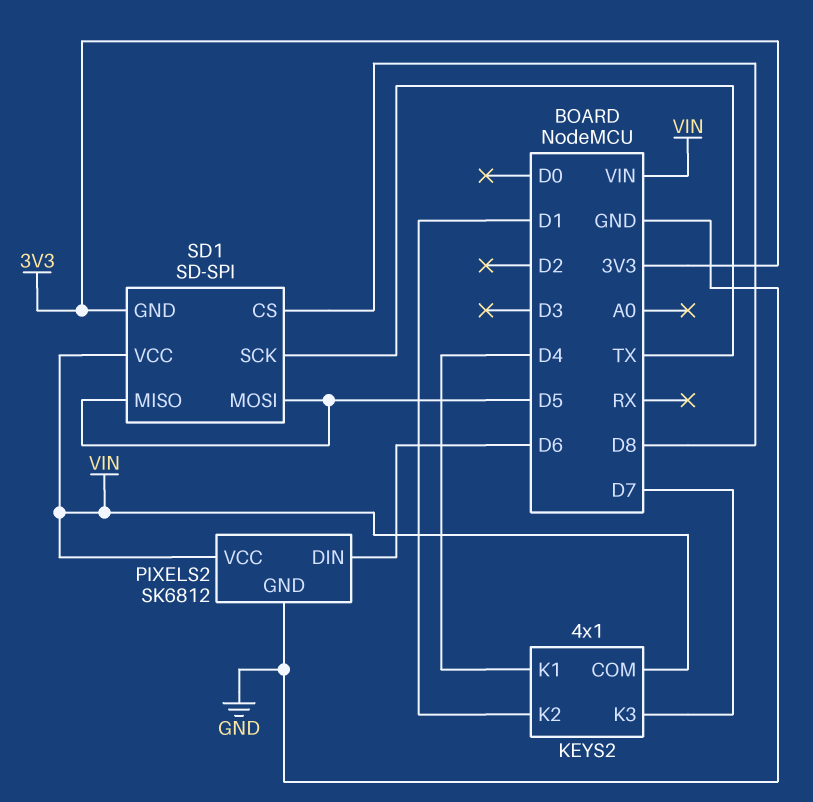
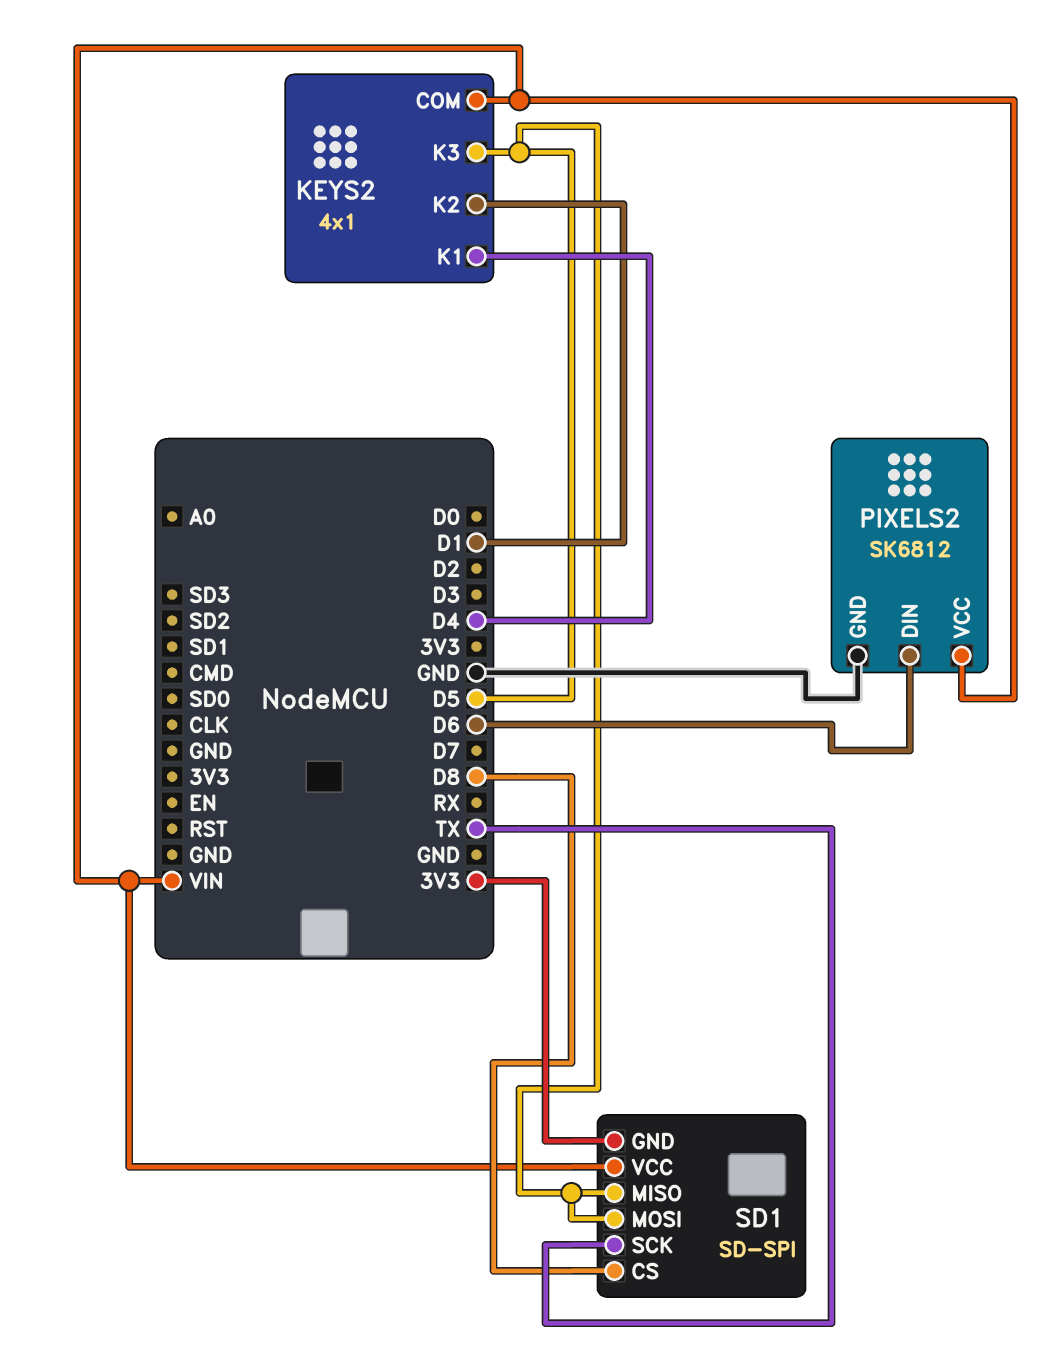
KEYS2 pin K3: D7 -> D5

